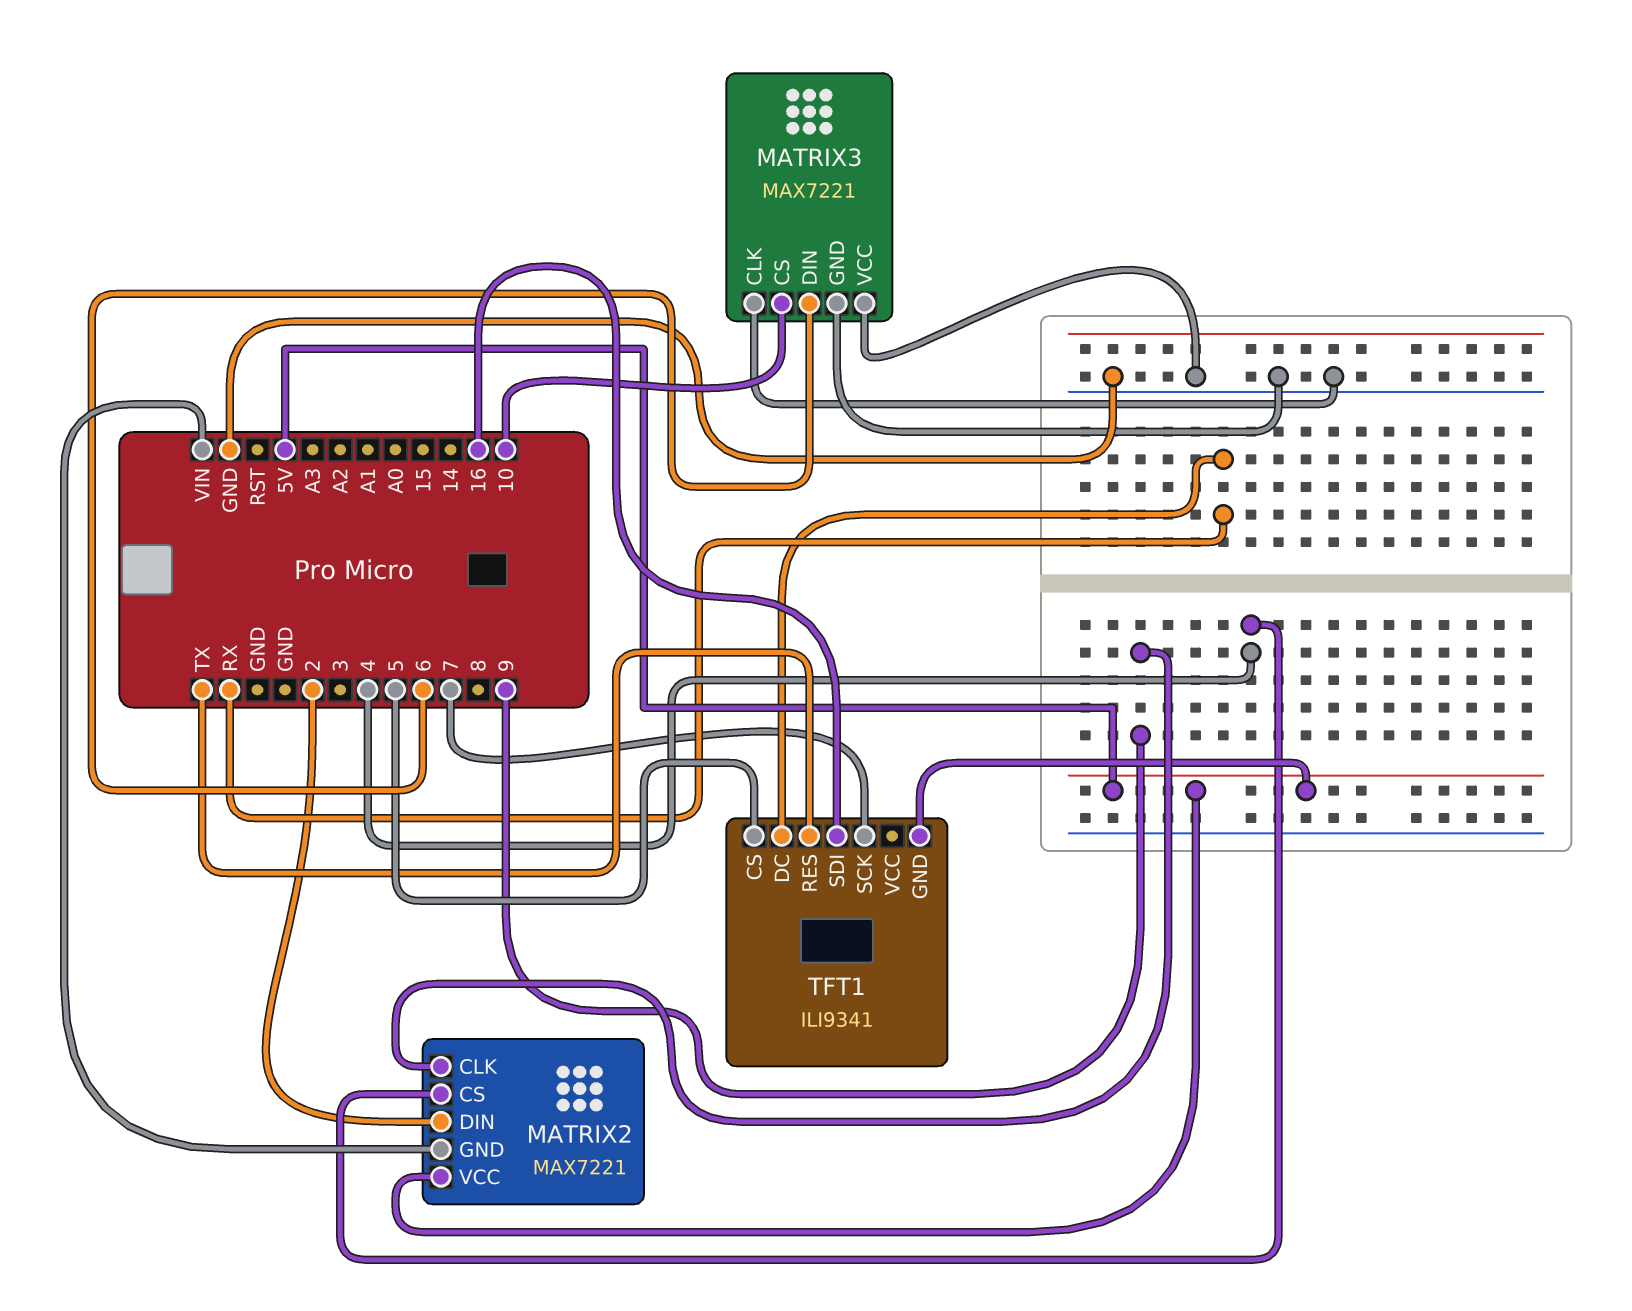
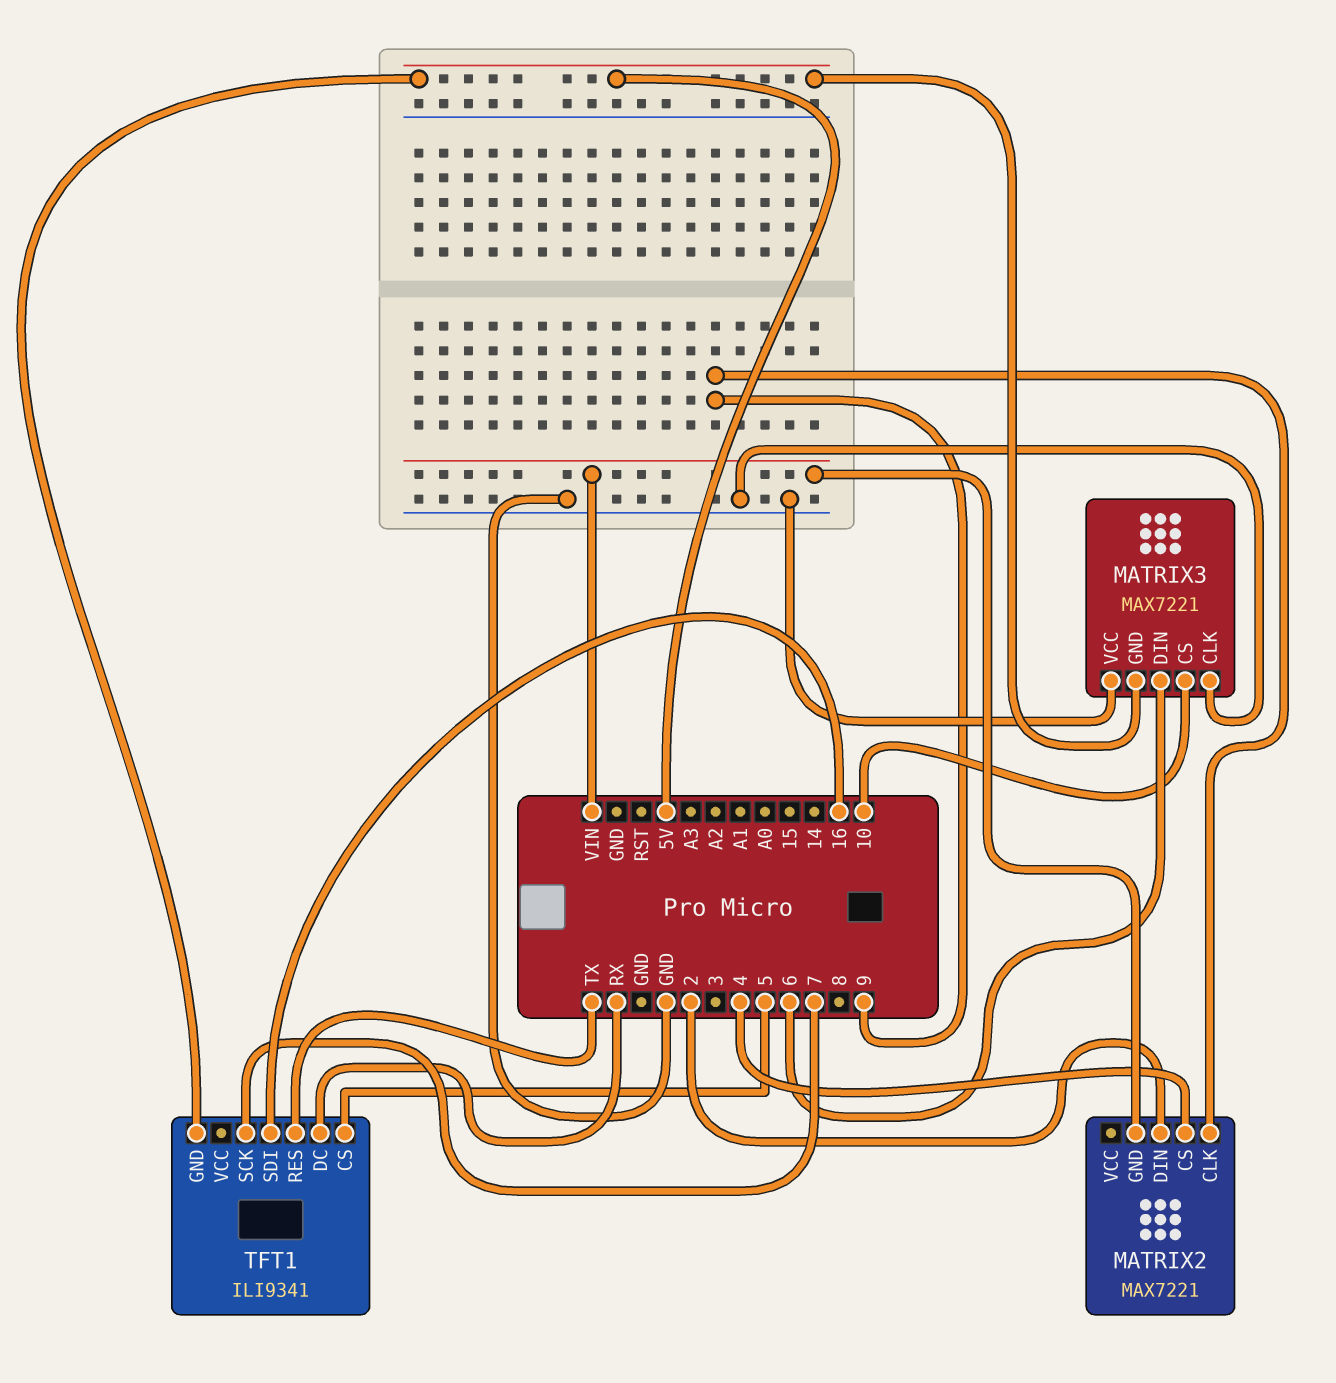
MATRIX2 pin VCC: 5V -> none
MATRIX3 pin GND: GND -> 5V

